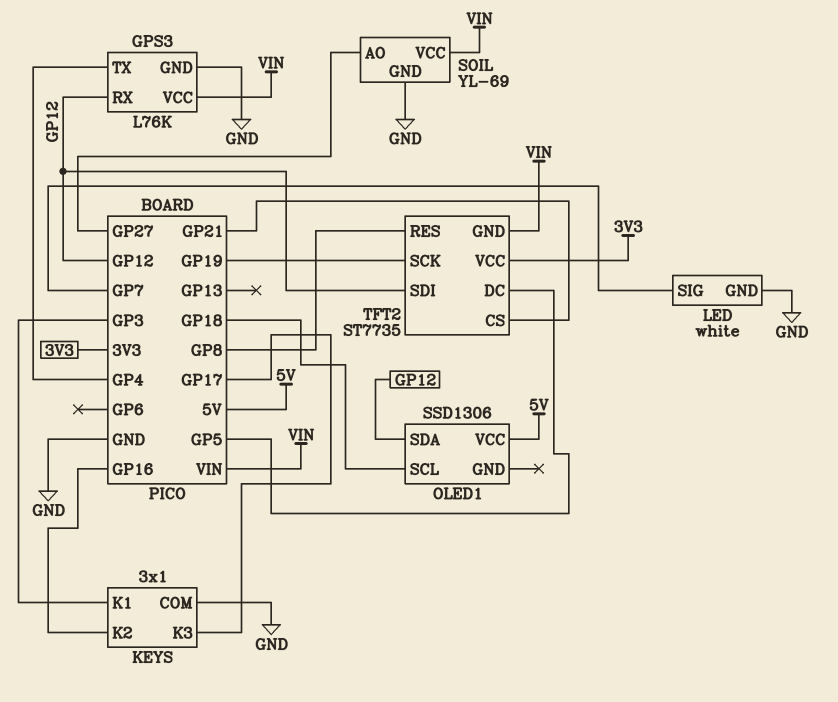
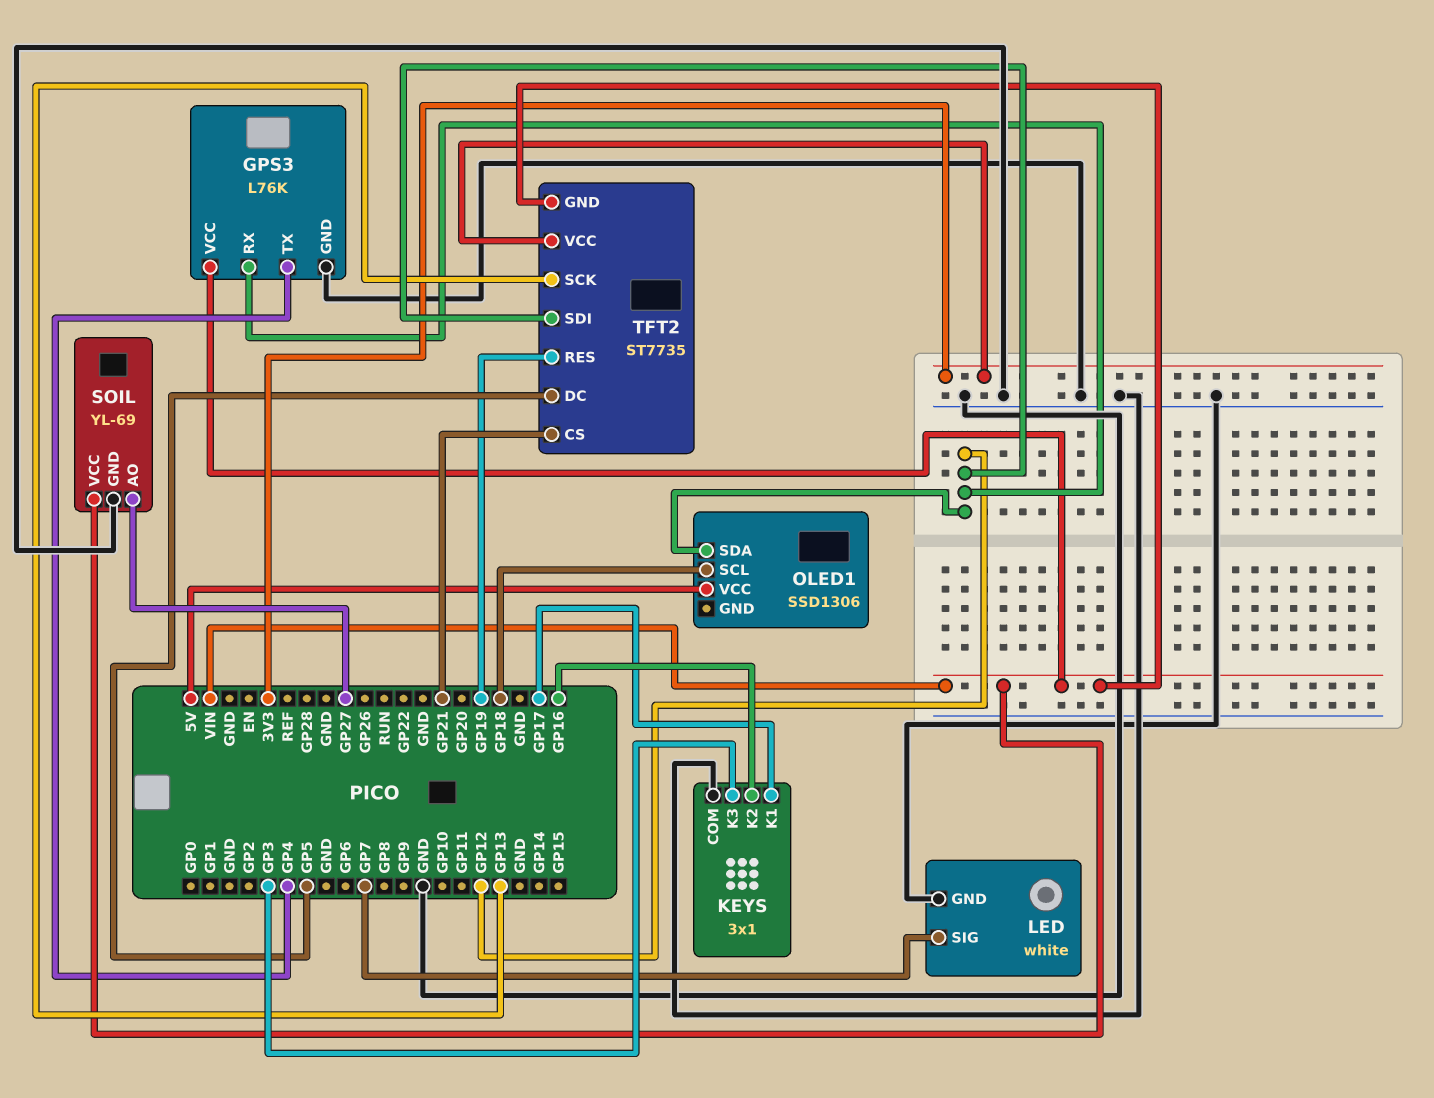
KEYS pin K1: GP3 -> GP17
KEYS pin K3: GP17 -> GP3
TFT2 pin RES: GP8 -> GP19
TFT2 pin SCK: GP19 -> GP13

